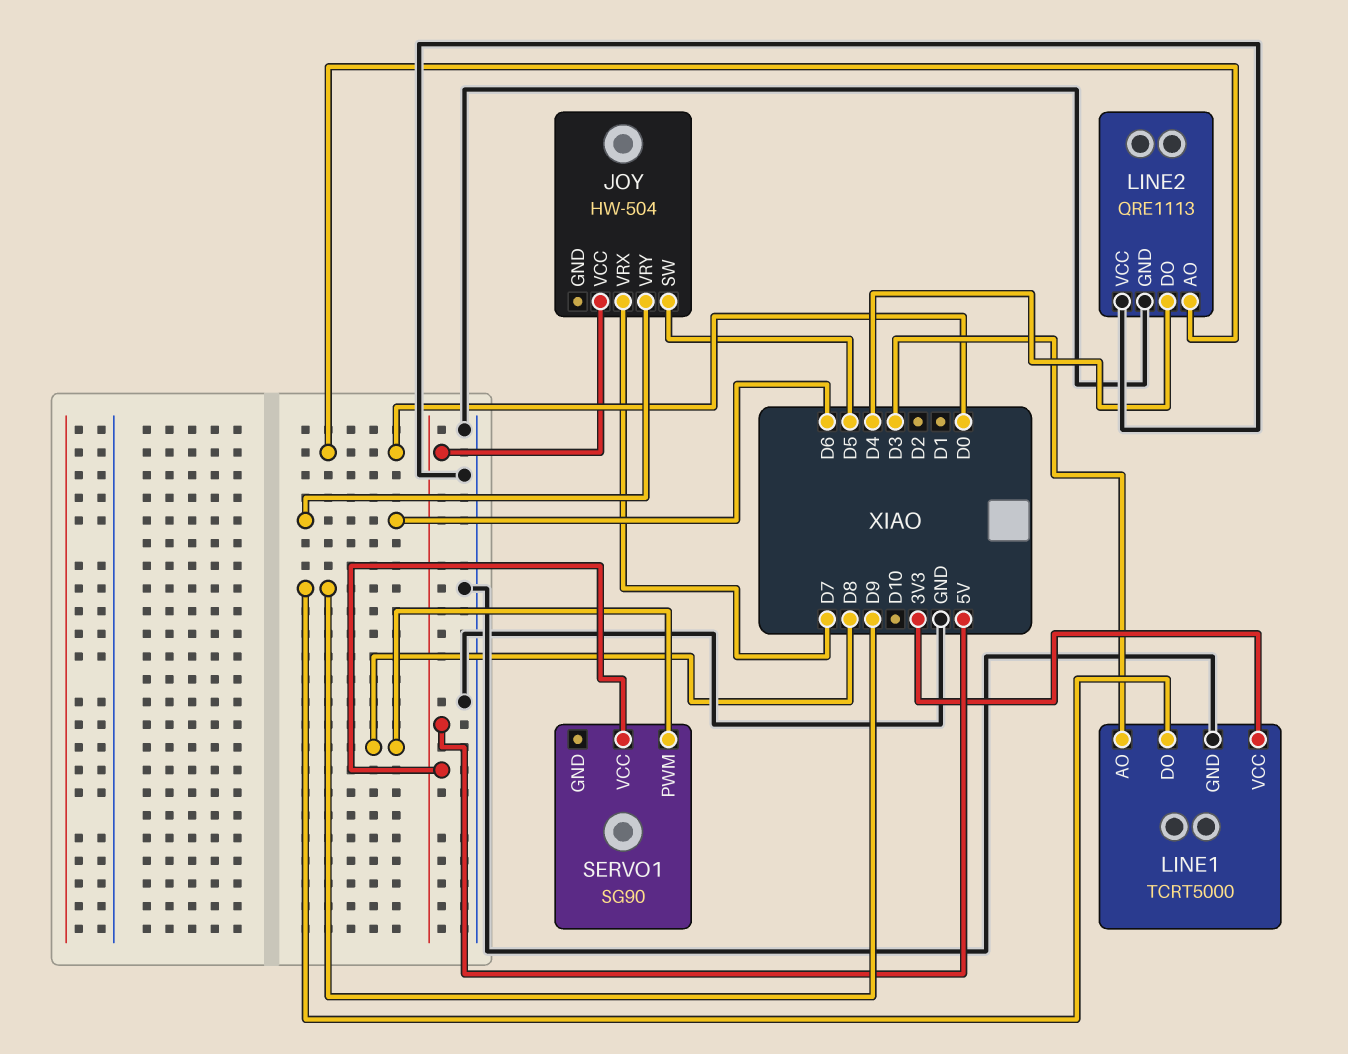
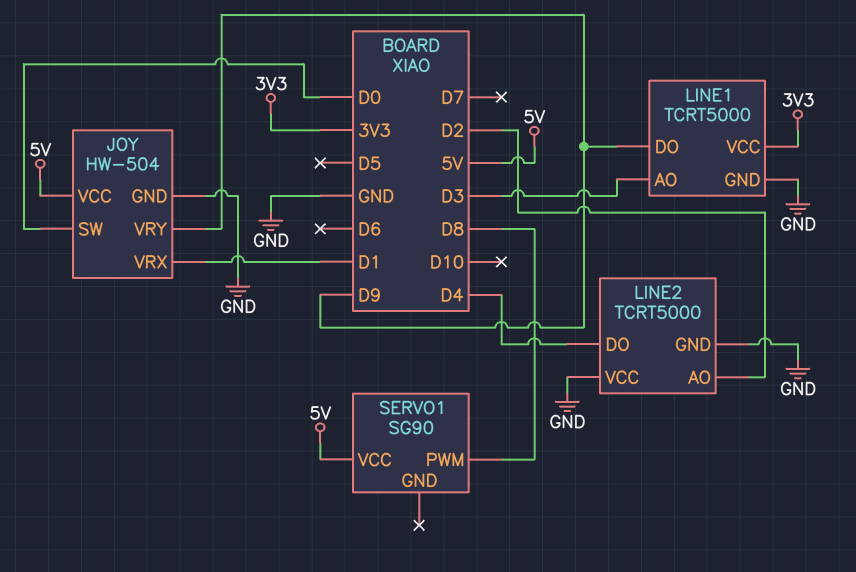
JOY pin GND: none -> GND
JOY pin SW: D5 -> D0
JOY pin VRX: D7 -> D1
JOY pin VRY: D6 -> D9
LINE2: QRE1113 -> TCRT5000
LINE2 pin AO: D0 -> D2

